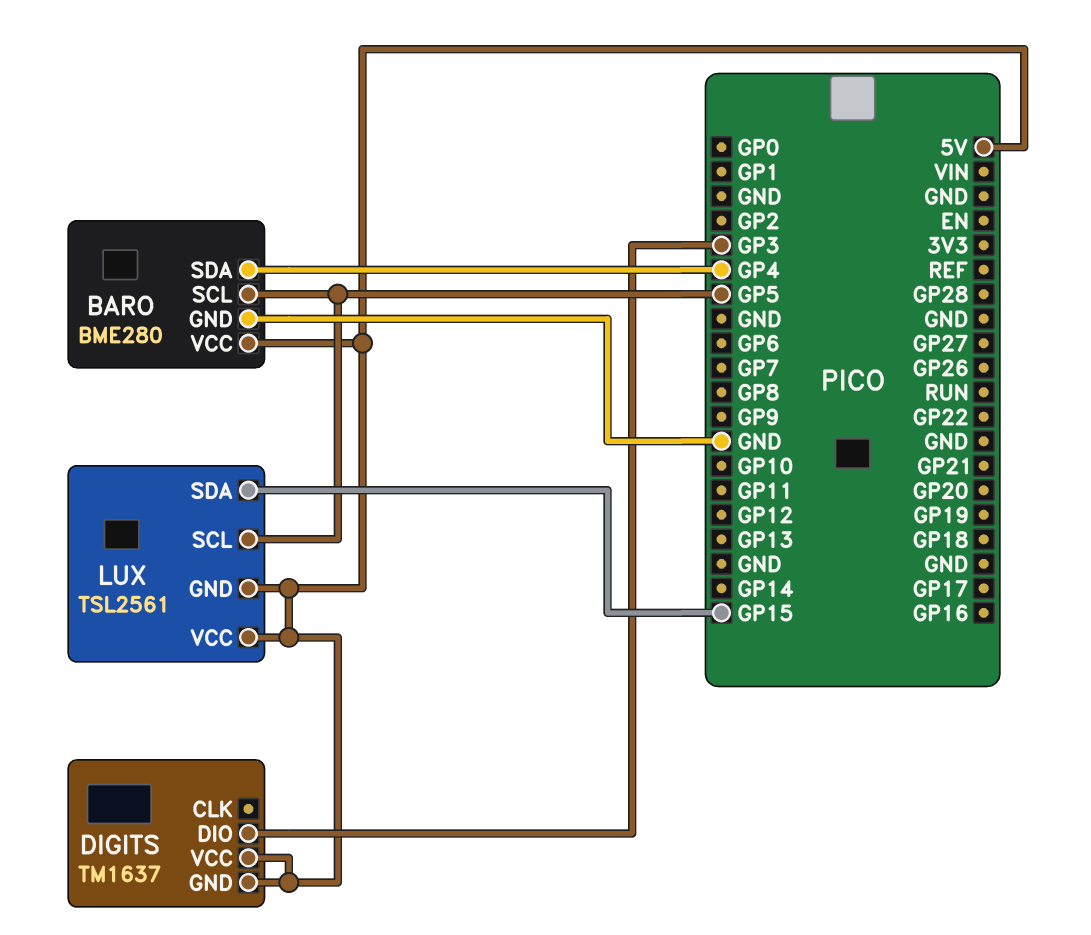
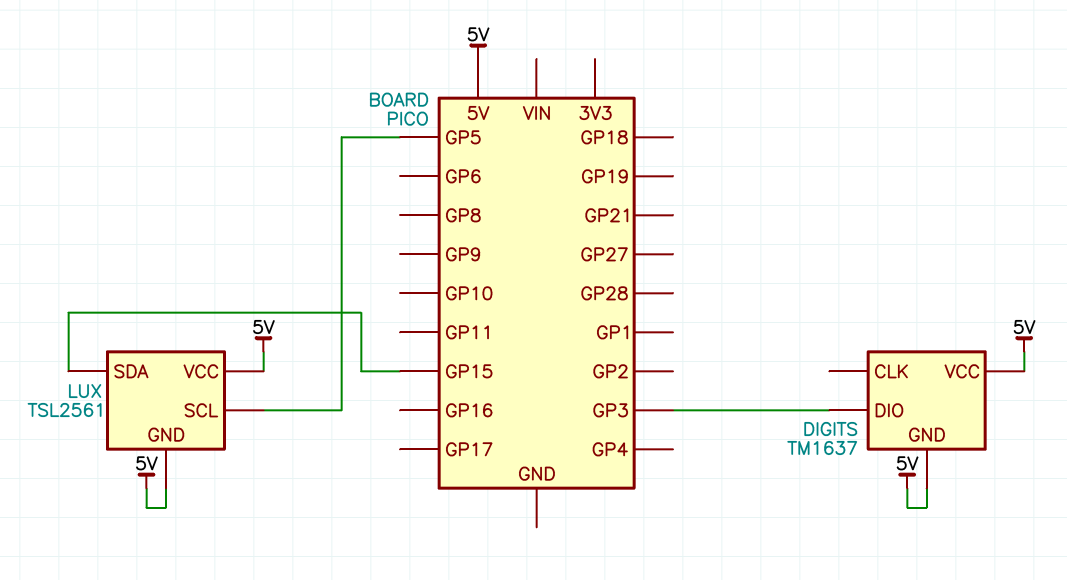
BARO: BME280 -> none
BARO pin GND: GND -> none
BARO pin SCL: GP5 -> none
BARO pin SDA: GP4 -> none
BARO pin VCC: 5V -> none

